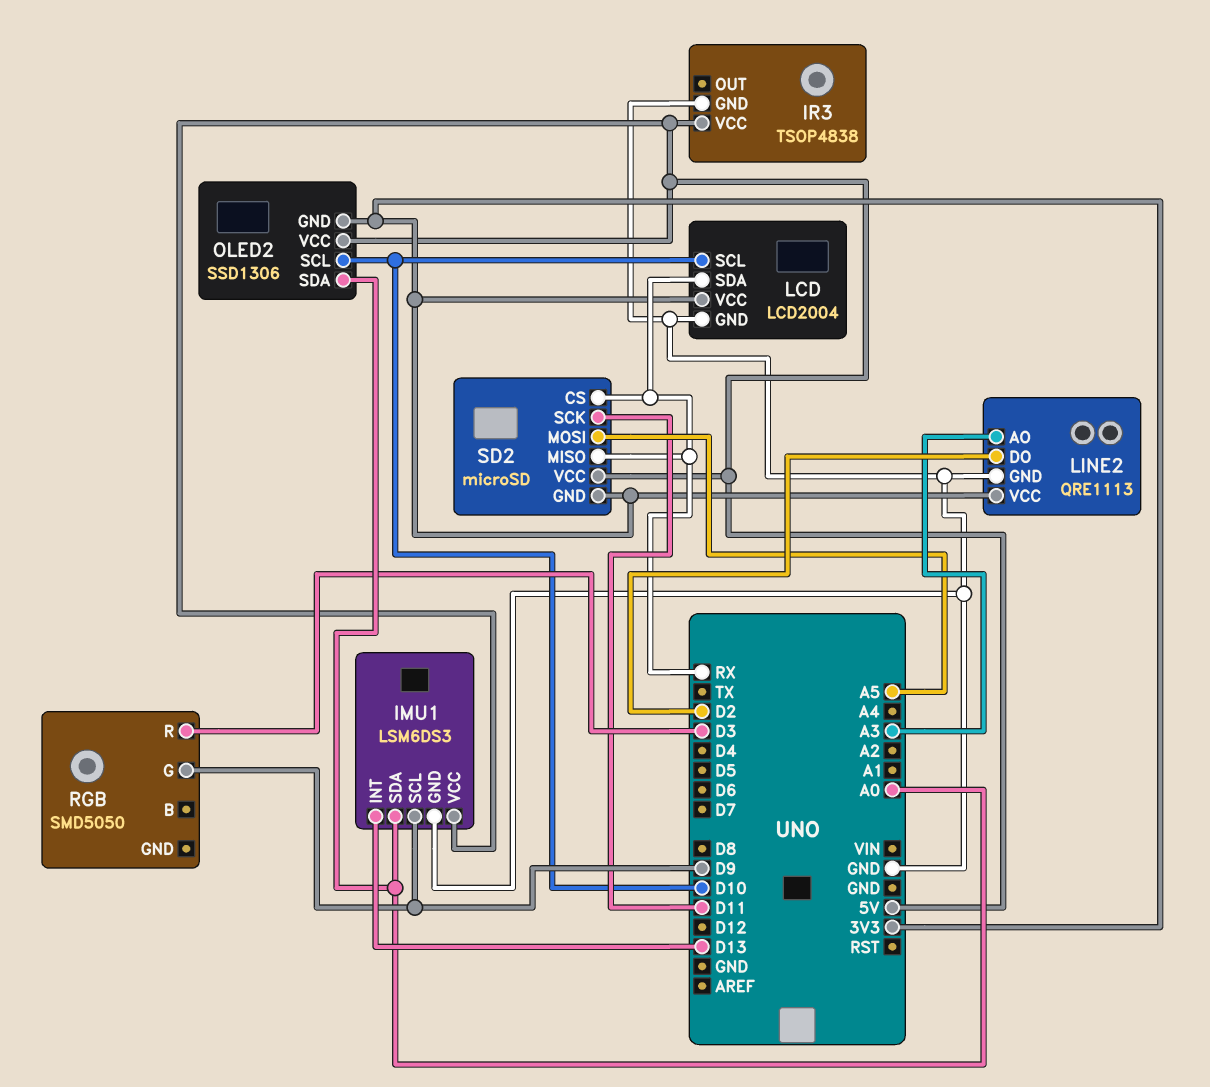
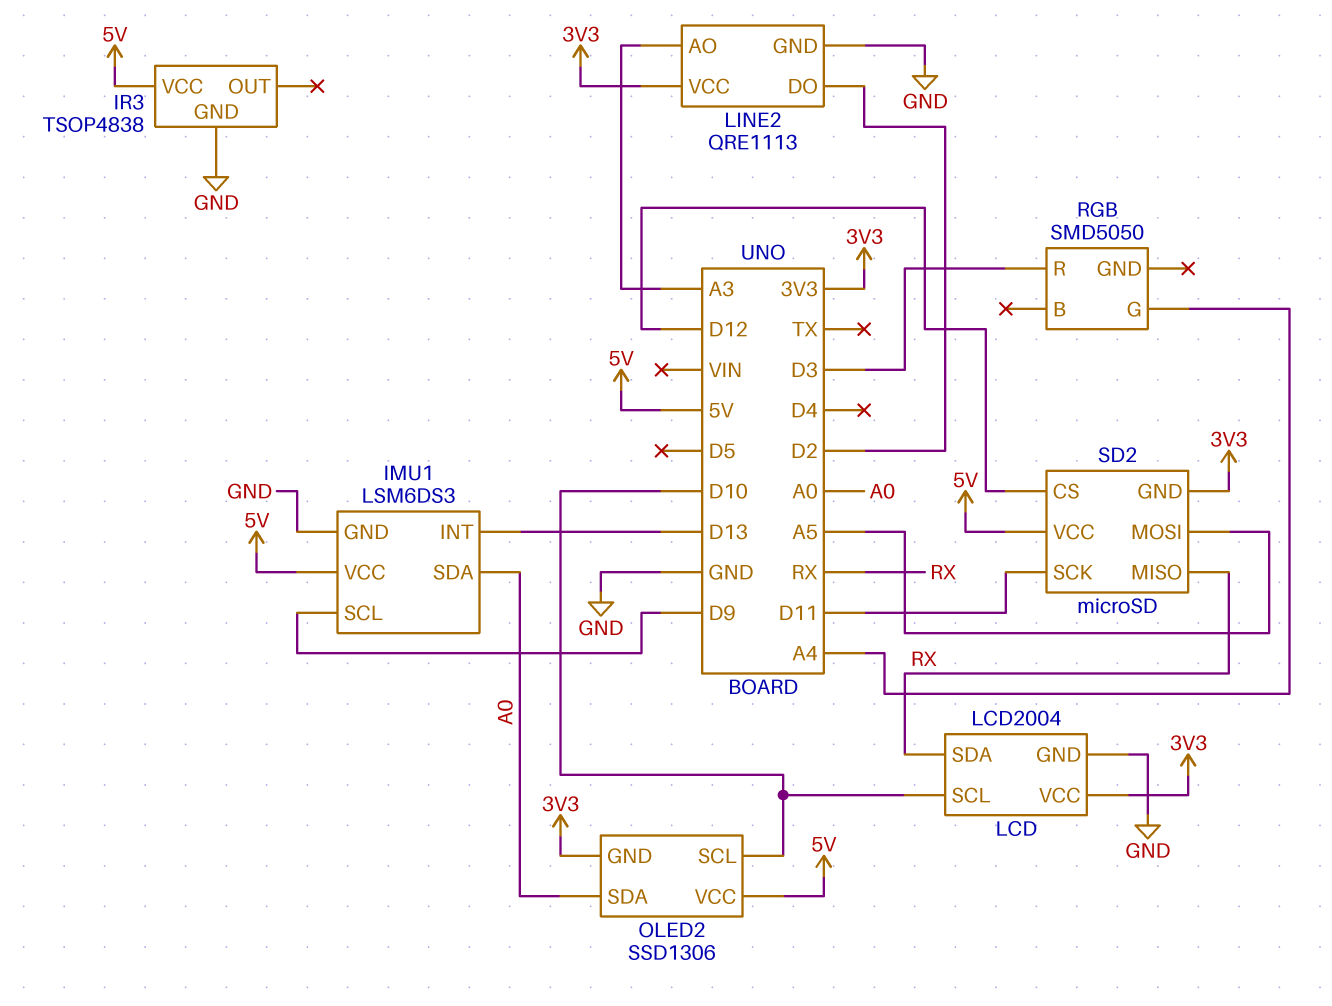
RGB pin G: D9 -> A4
SD2 pin CS: RX -> D12

